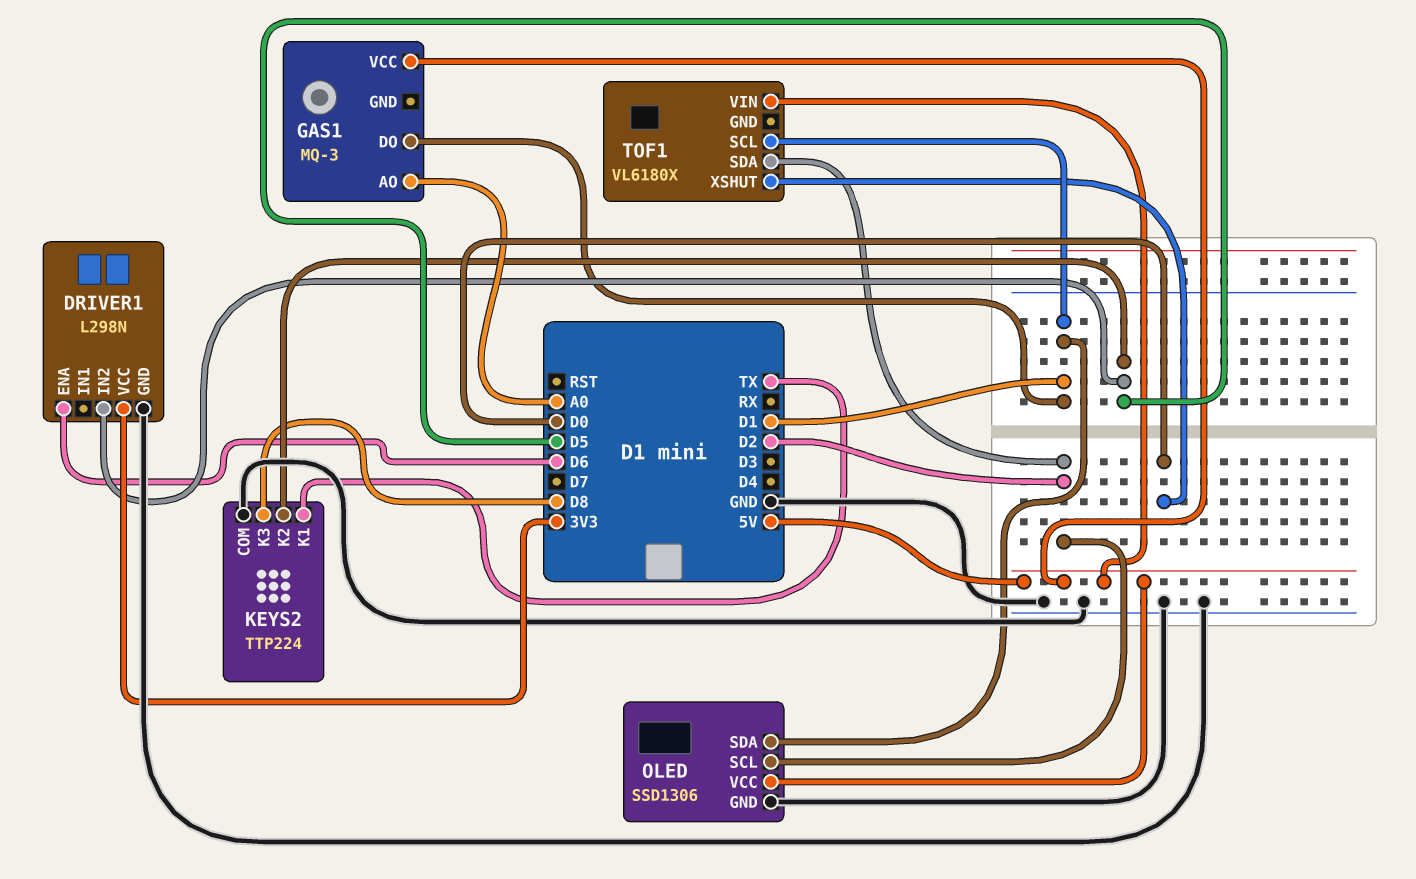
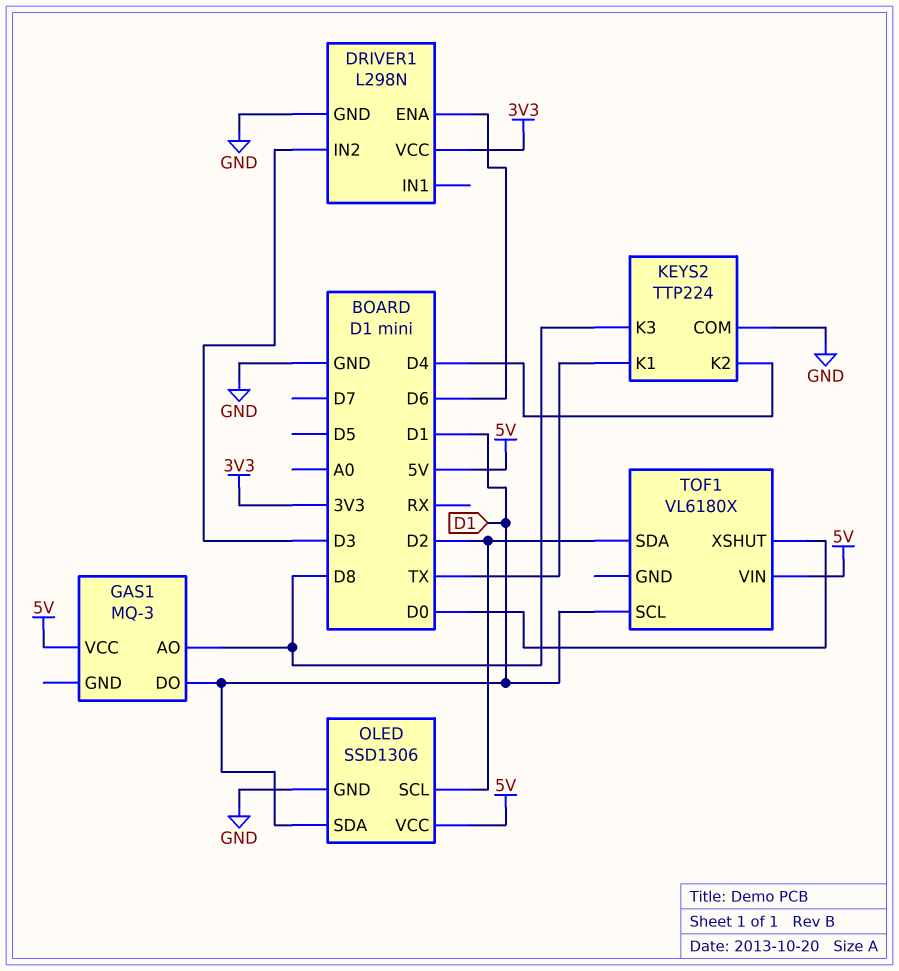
DRIVER1 pin IN2: D5 -> D3
GAS1 pin AO: A0 -> D8
KEYS2 pin K2: D5 -> D4

